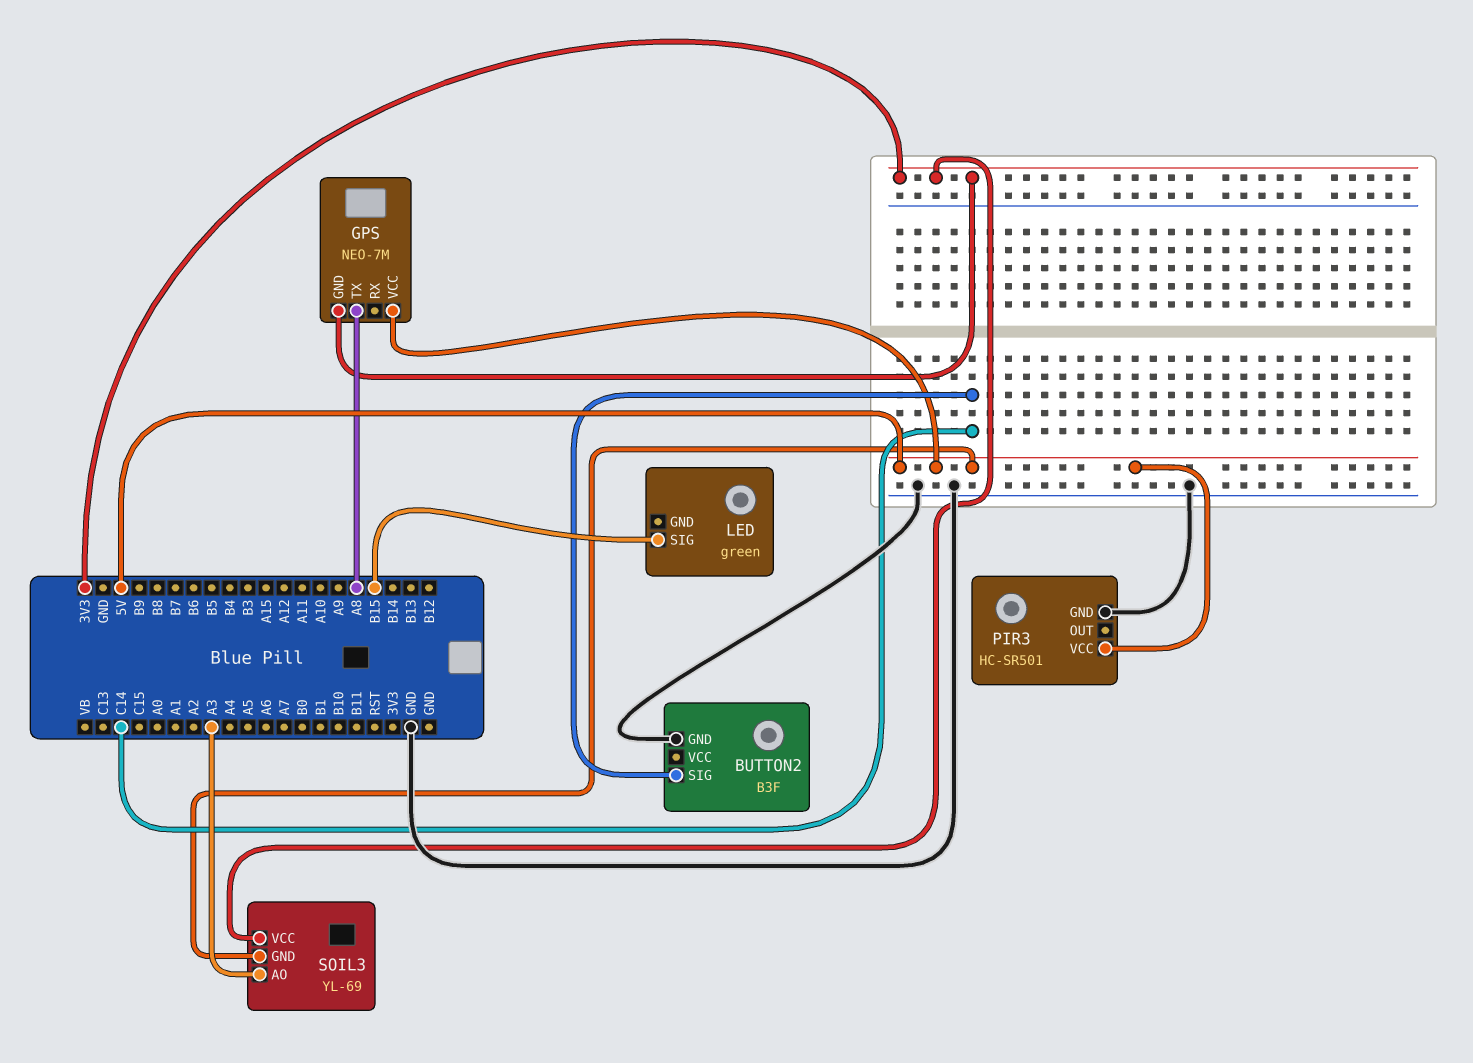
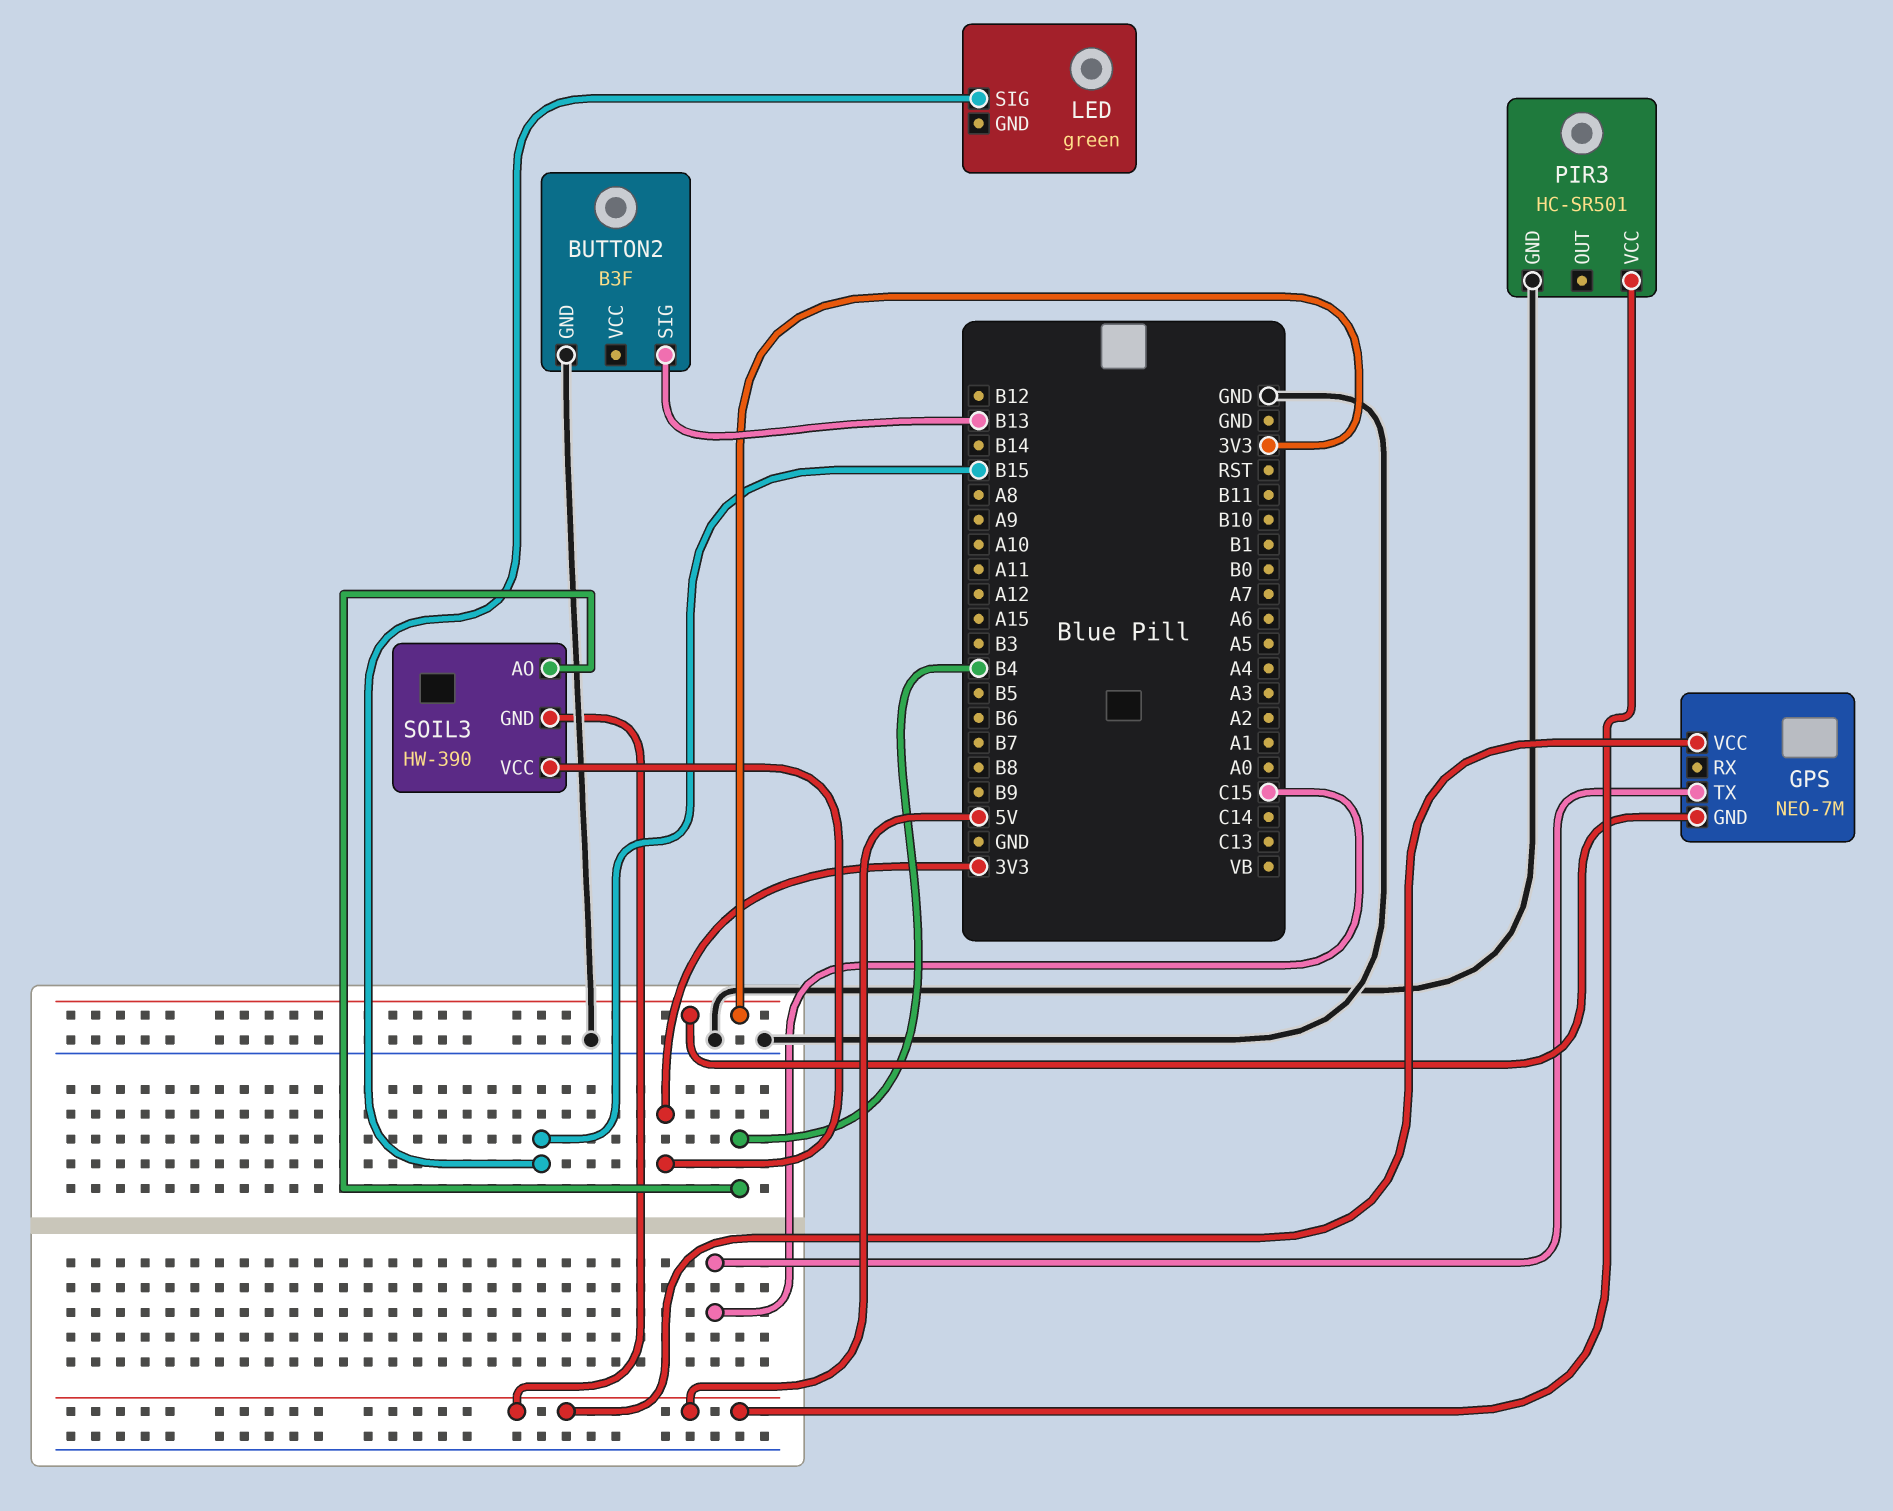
BUTTON2 pin SIG: C14 -> B13
GPS pin TX: A8 -> C15
SOIL3: YL-69 -> HW-390
SOIL3 pin AO: A3 -> B4

